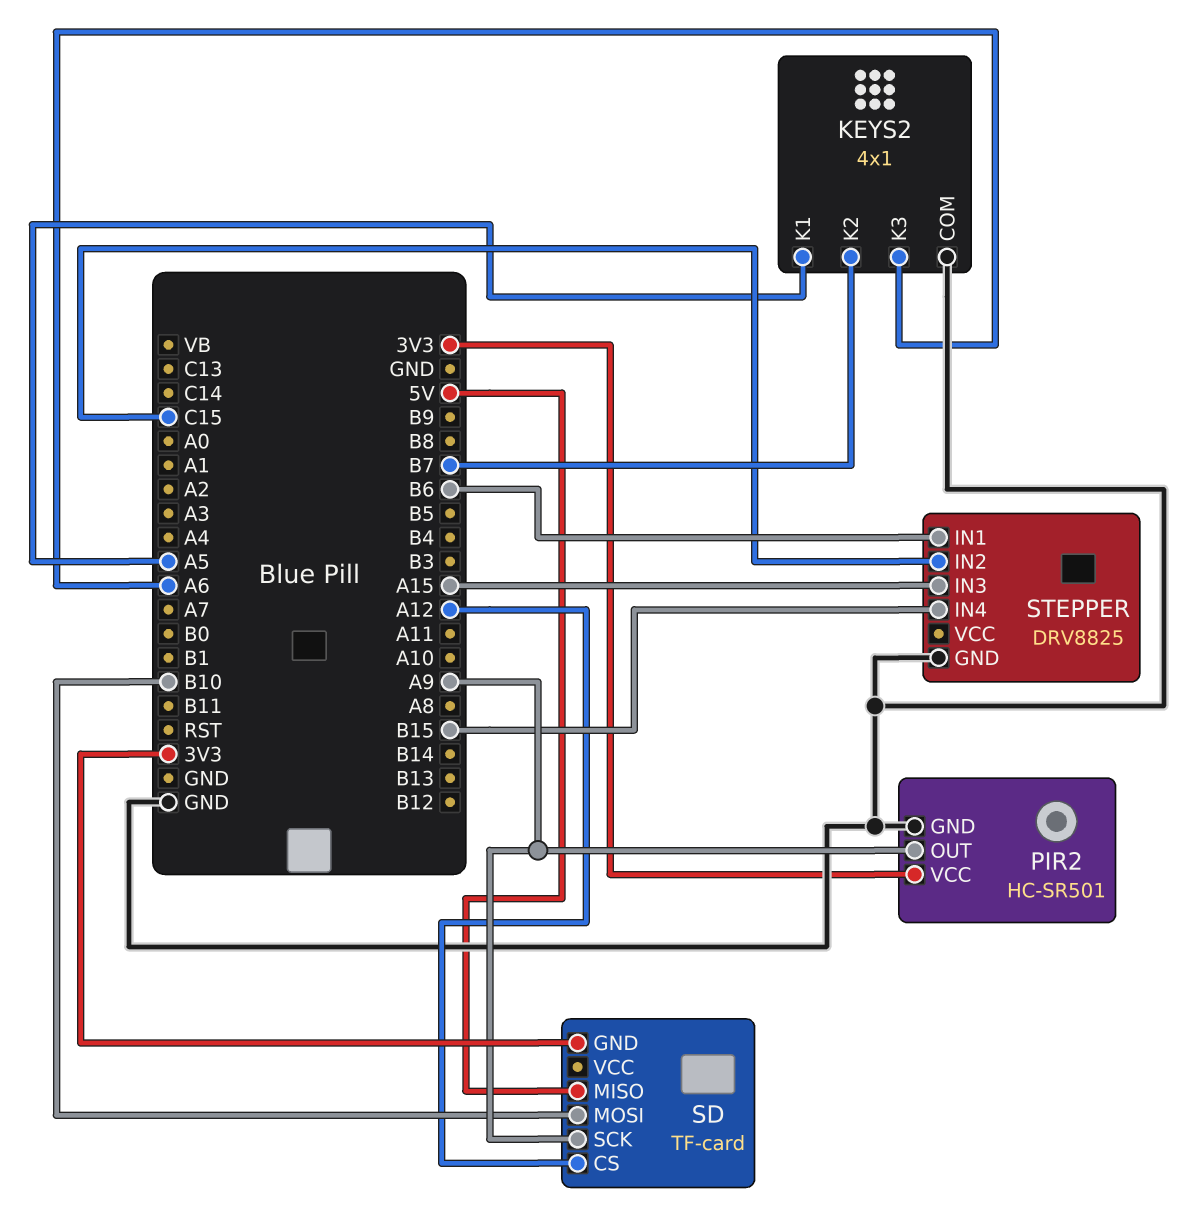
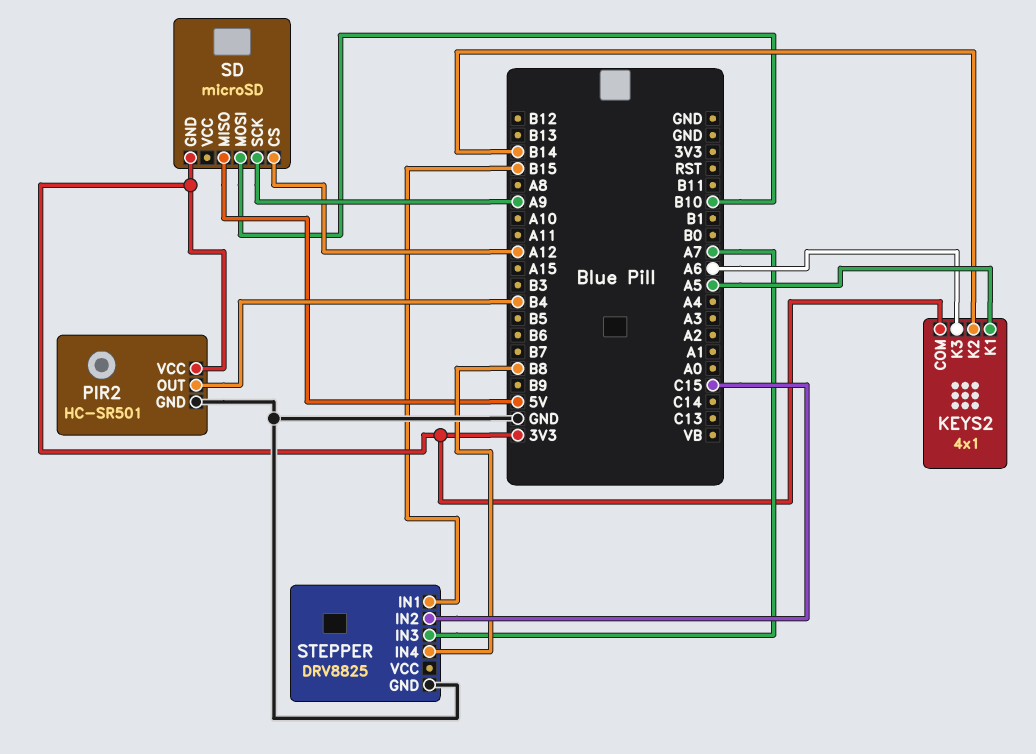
KEYS2 pin COM: GND -> 3V3
KEYS2 pin K2: B7 -> B14
PIR2 pin OUT: A9 -> B4
SD: TF-card -> microSD
STEPPER pin IN1: B6 -> B15
STEPPER pin IN3: A15 -> A7
STEPPER pin IN4: B15 -> B8

